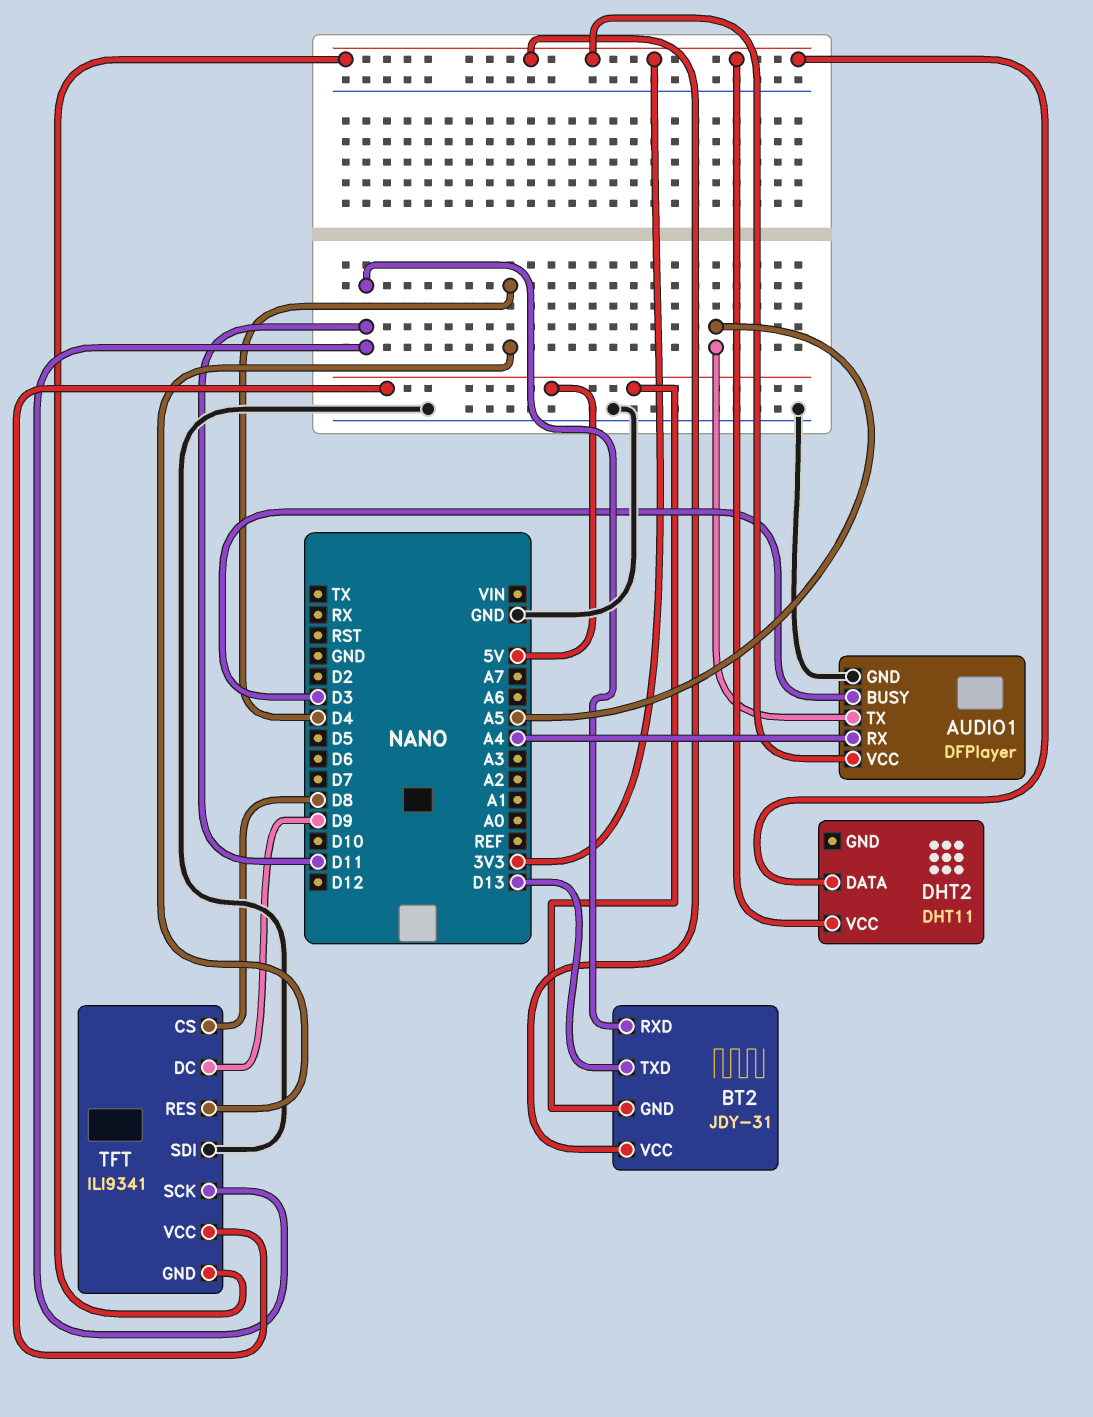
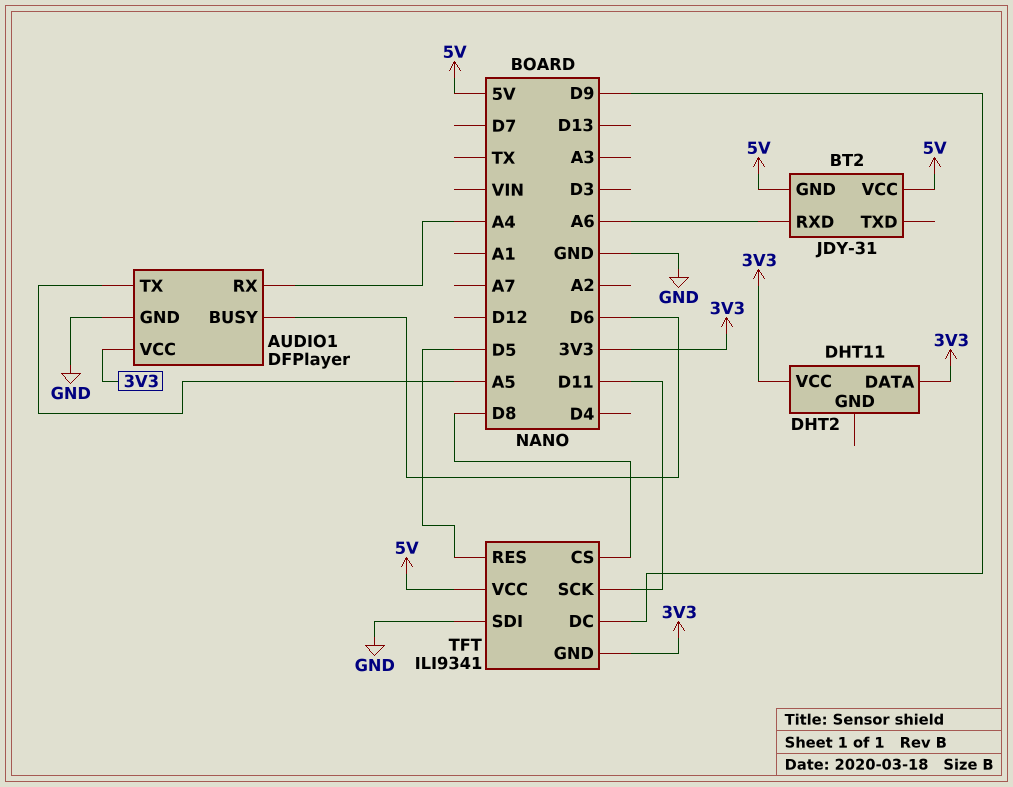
AUDIO1 pin BUSY: D3 -> D6
BT2 pin RXD: D11 -> A6
BT2 pin TXD: D13 -> none
BT2 pin VCC: 3V3 -> 5V
TFT pin RES: D4 -> D5

